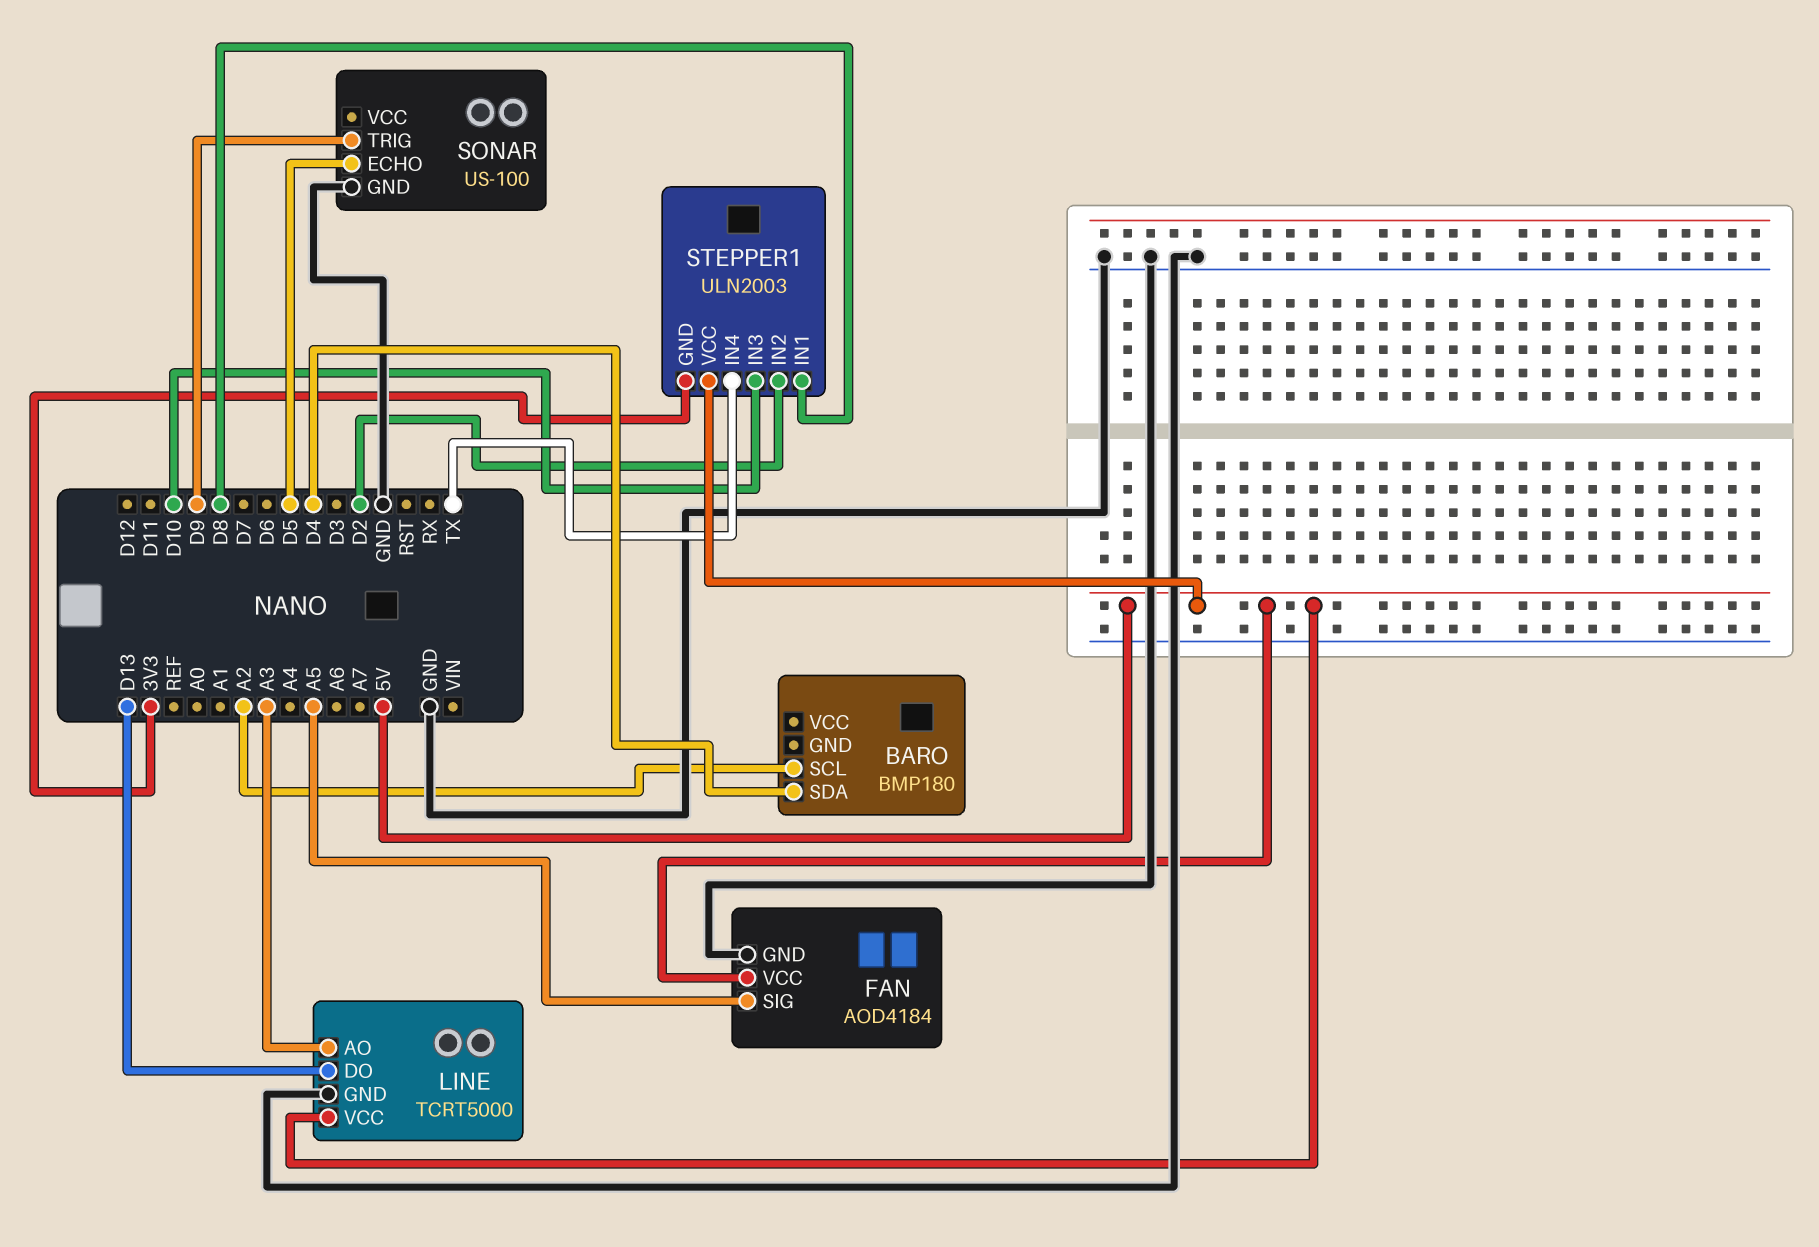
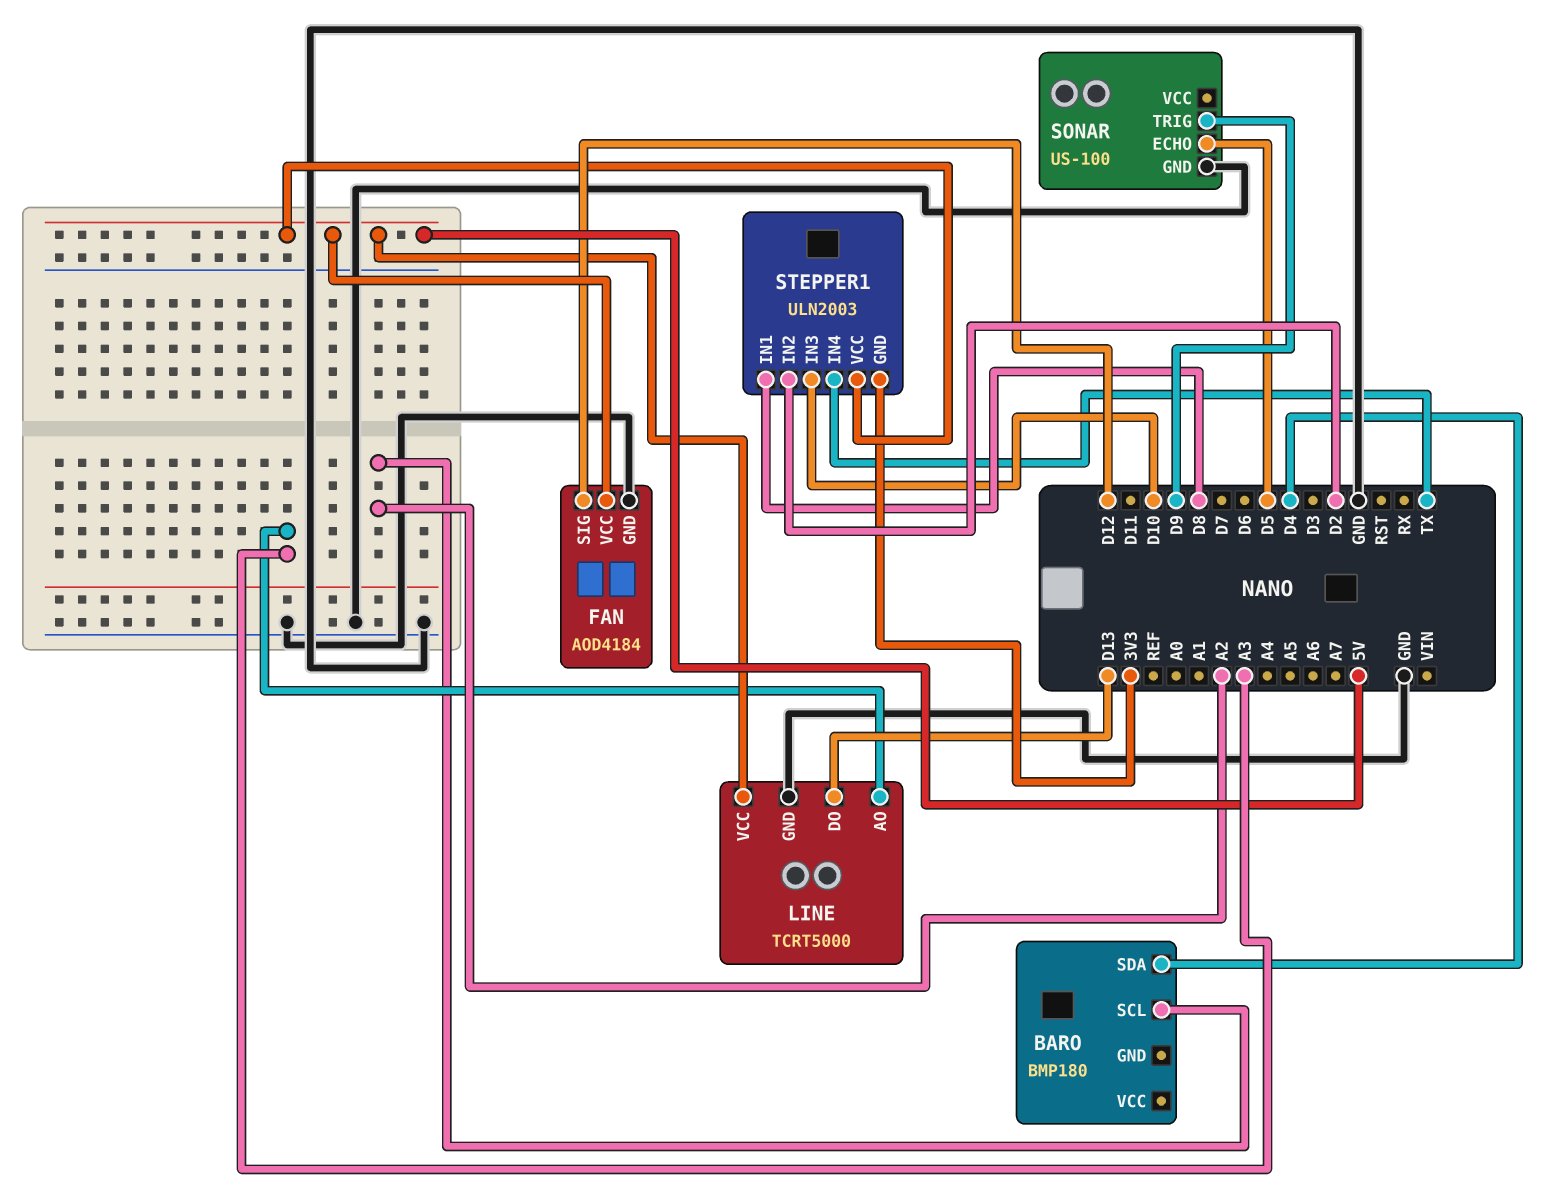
FAN pin SIG: A5 -> D12

